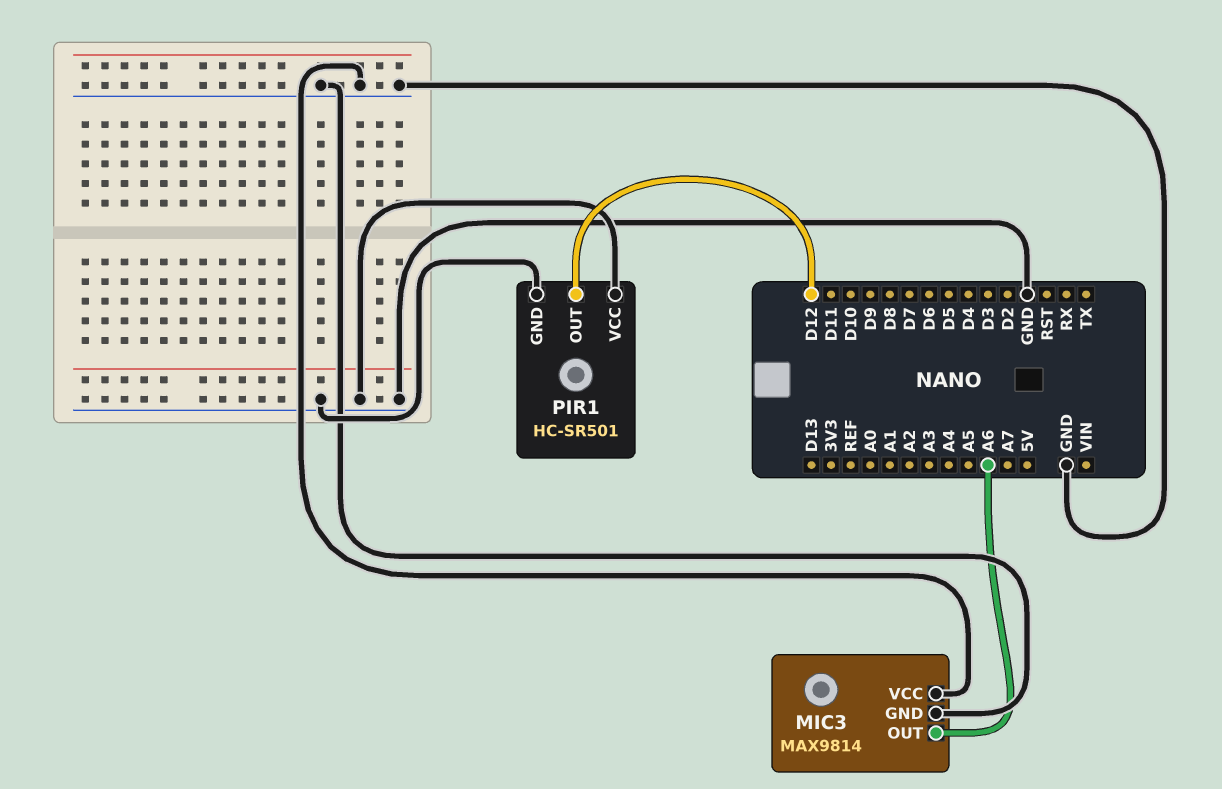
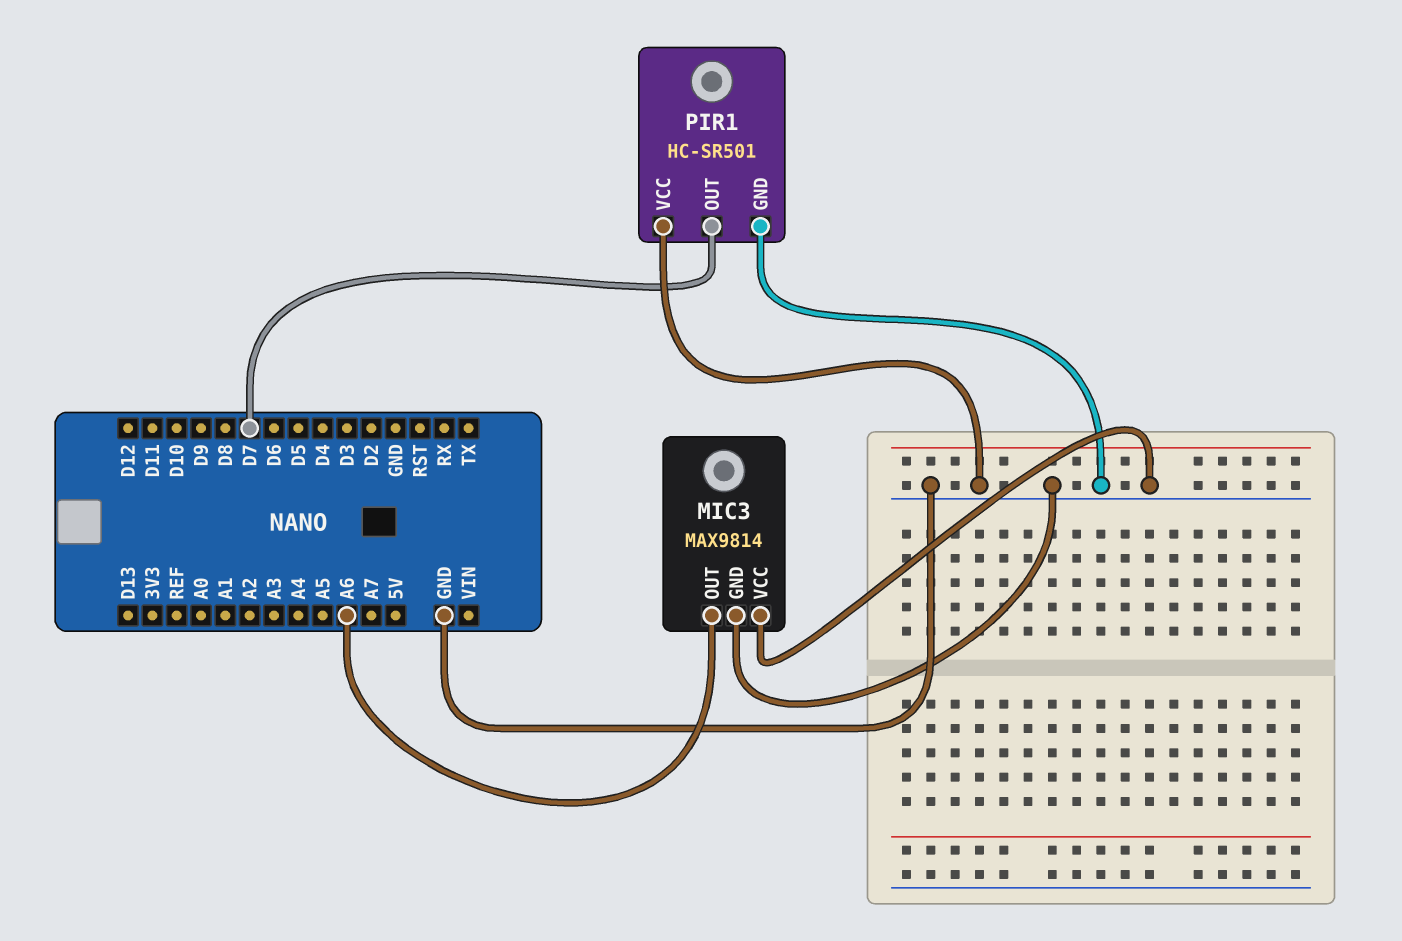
PIR1 pin OUT: D12 -> D7

